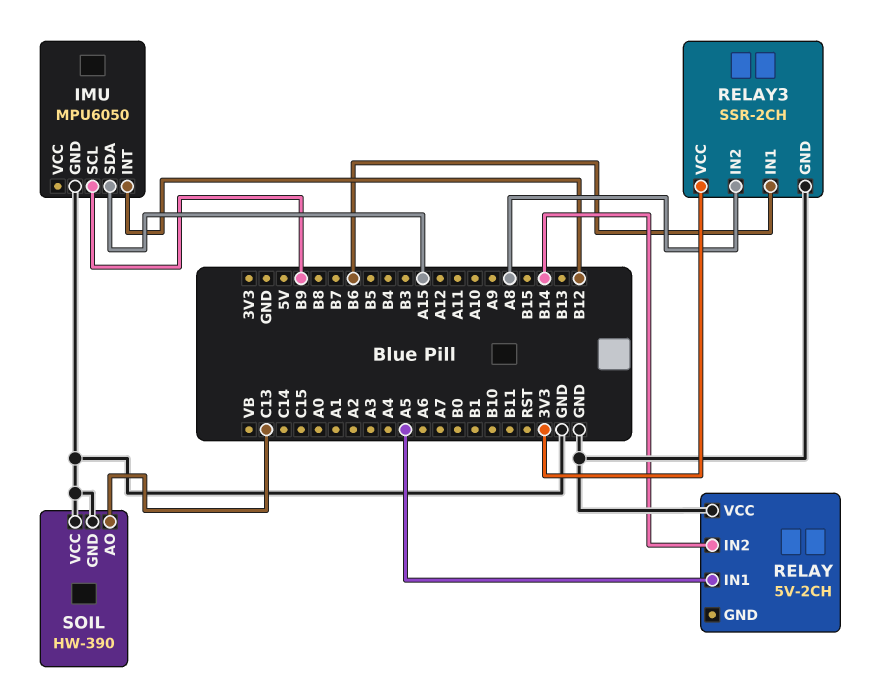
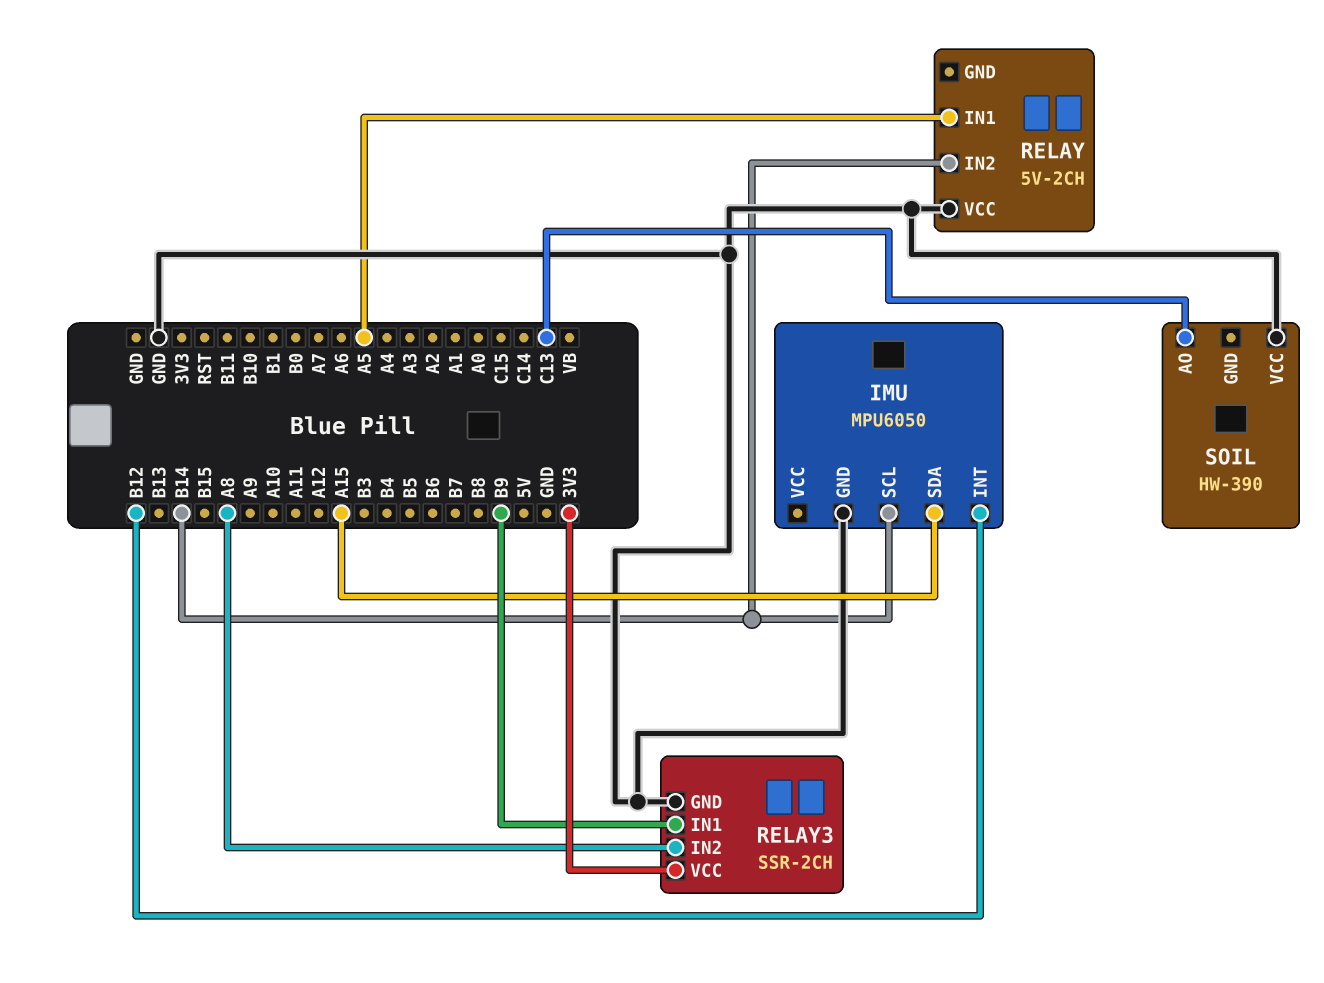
IMU pin SCL: B9 -> B14
RELAY3 pin IN1: B6 -> B9
SOIL pin GND: GND -> none

